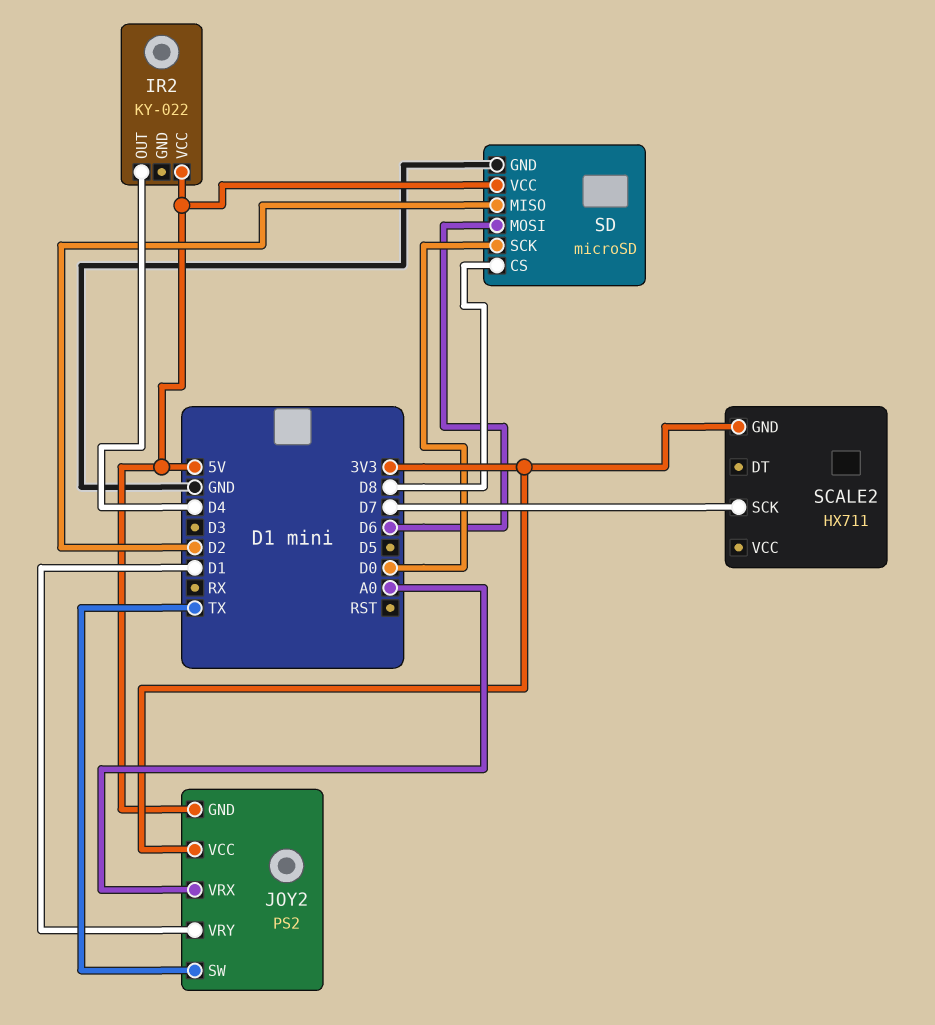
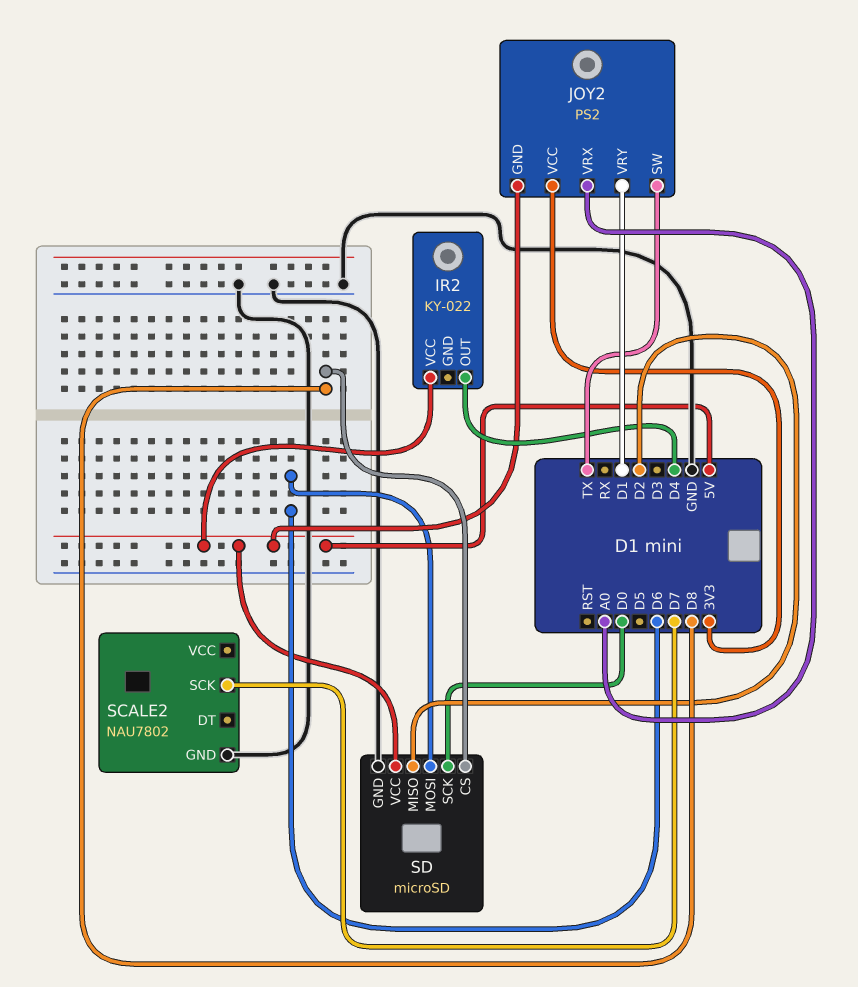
SCALE2: HX711 -> NAU7802
SCALE2 pin GND: 3V3 -> GND

